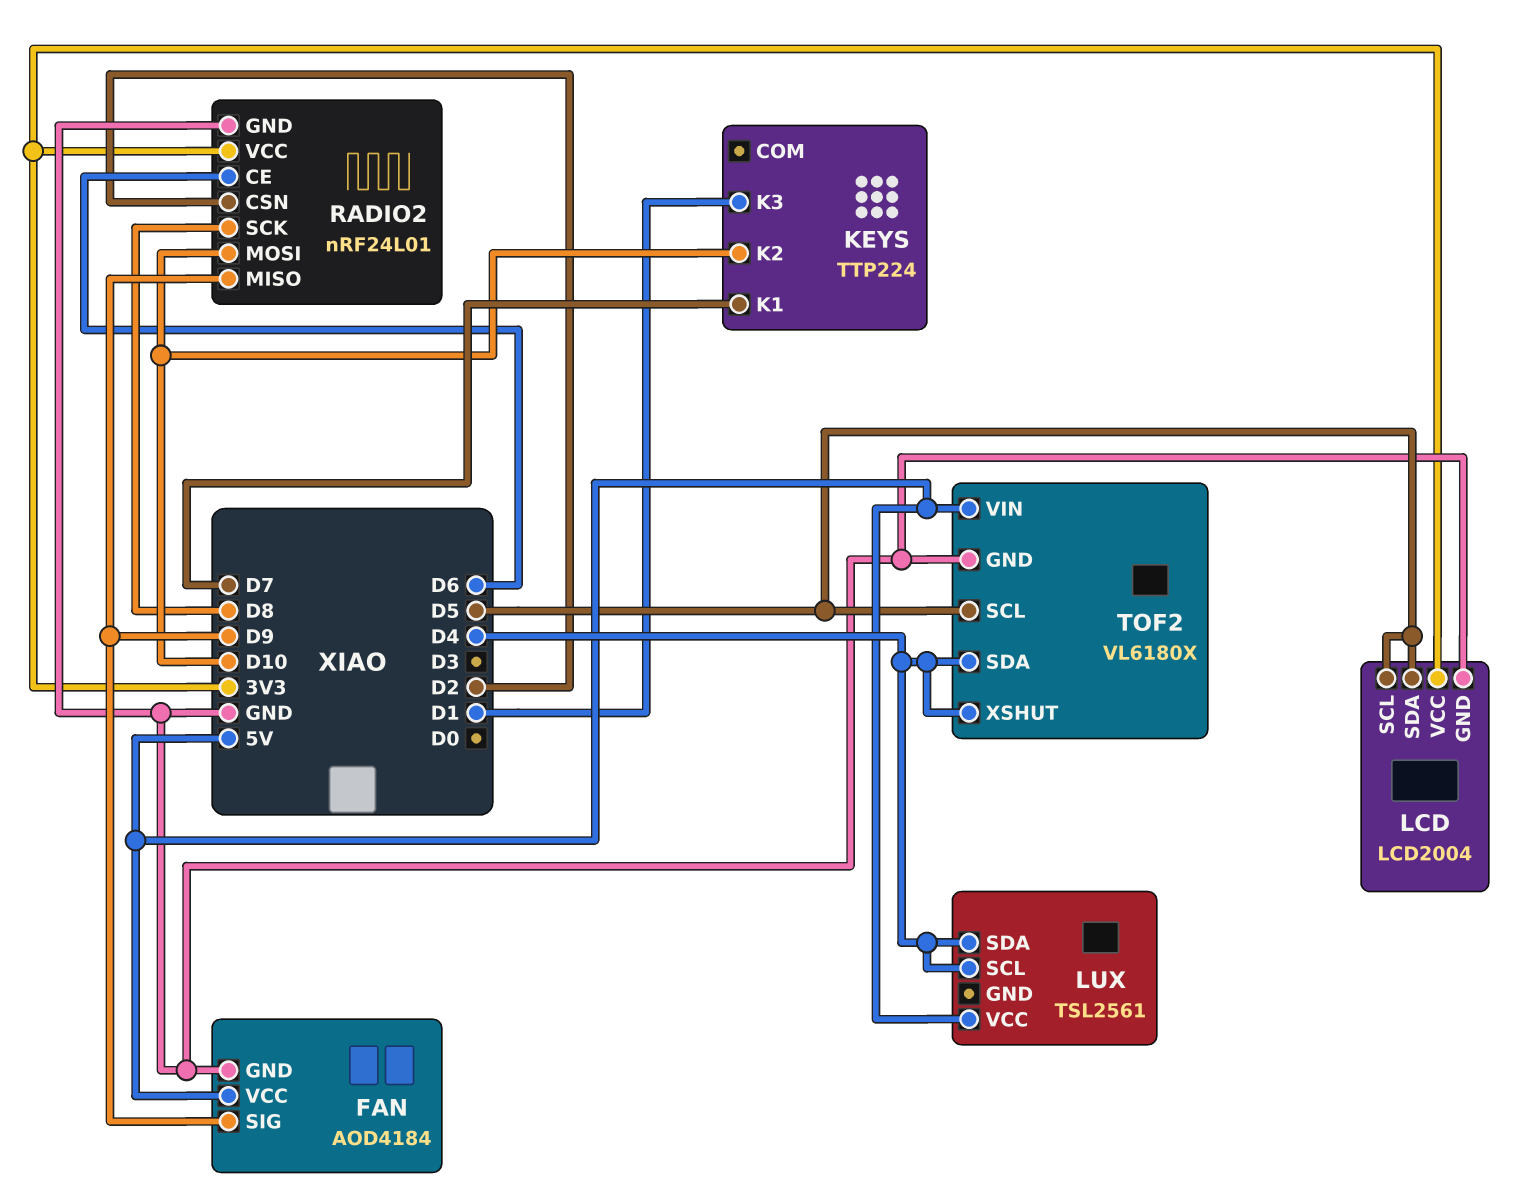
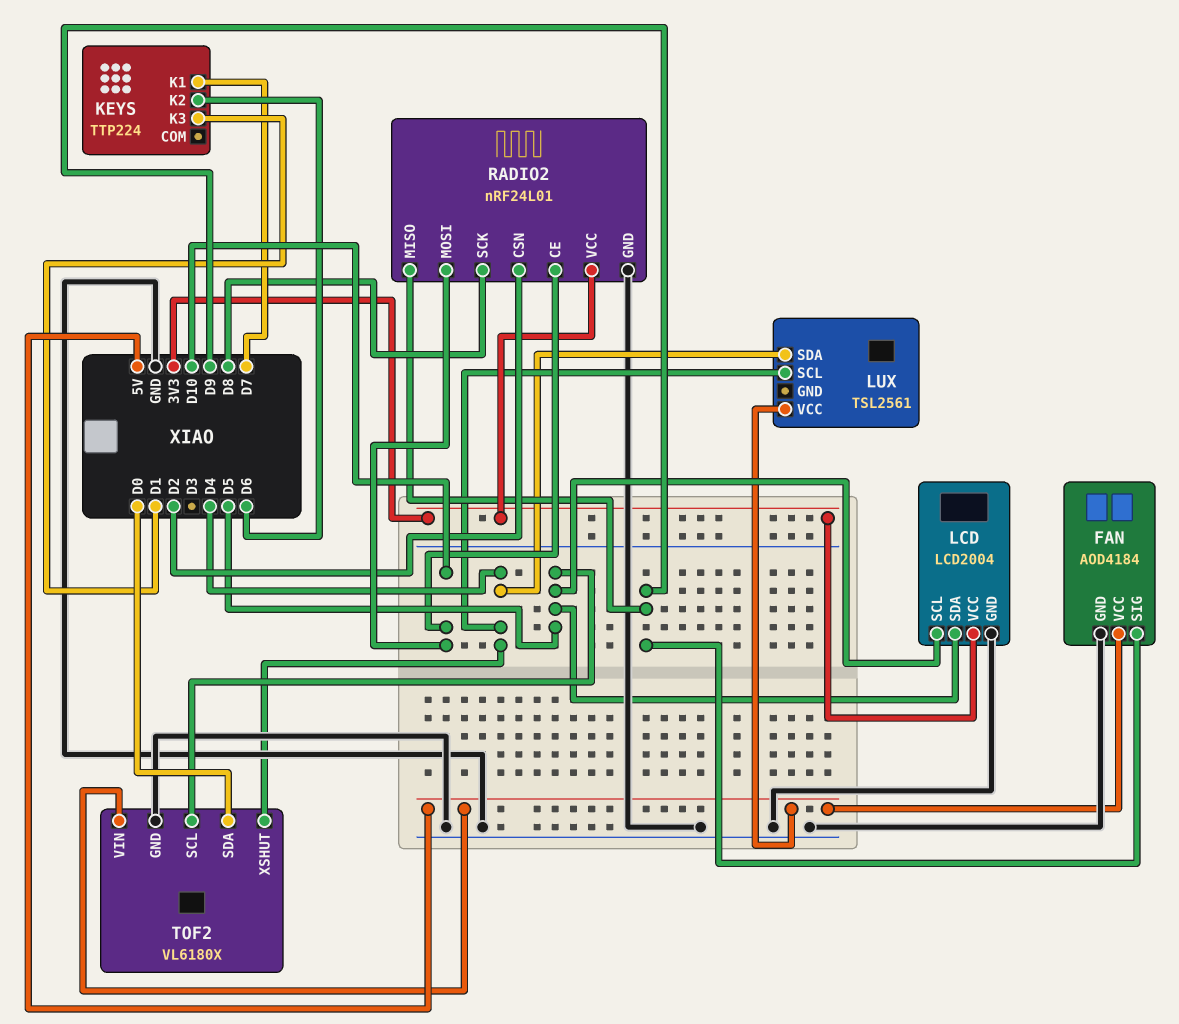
KEYS pin K2: D10 -> D6
RADIO2 pin CE: D6 -> D10
TOF2 pin SDA: D4 -> D0

